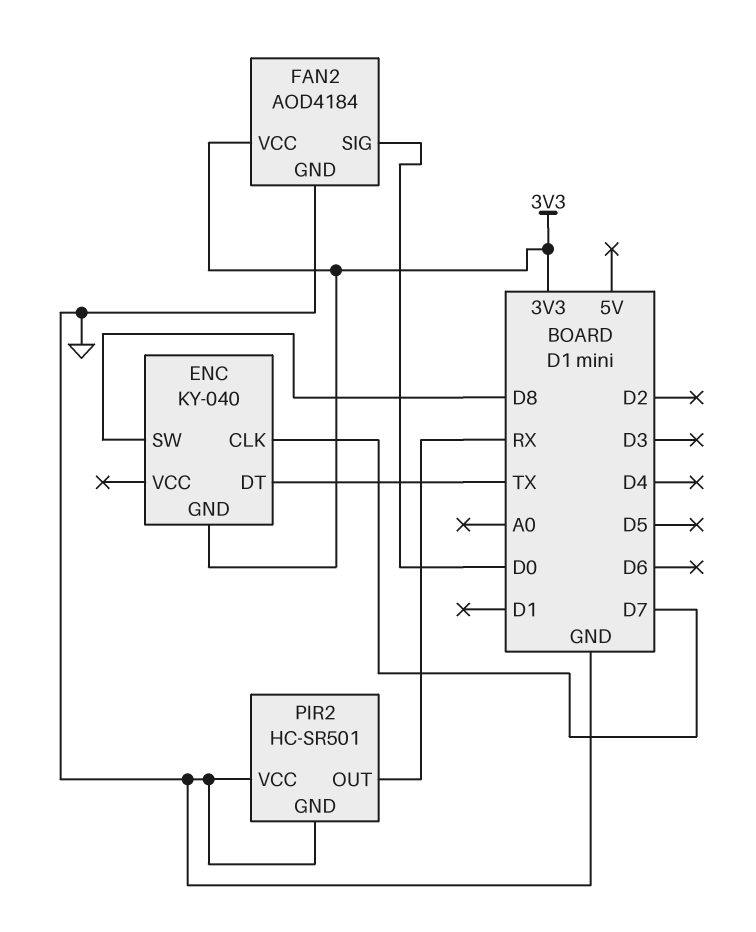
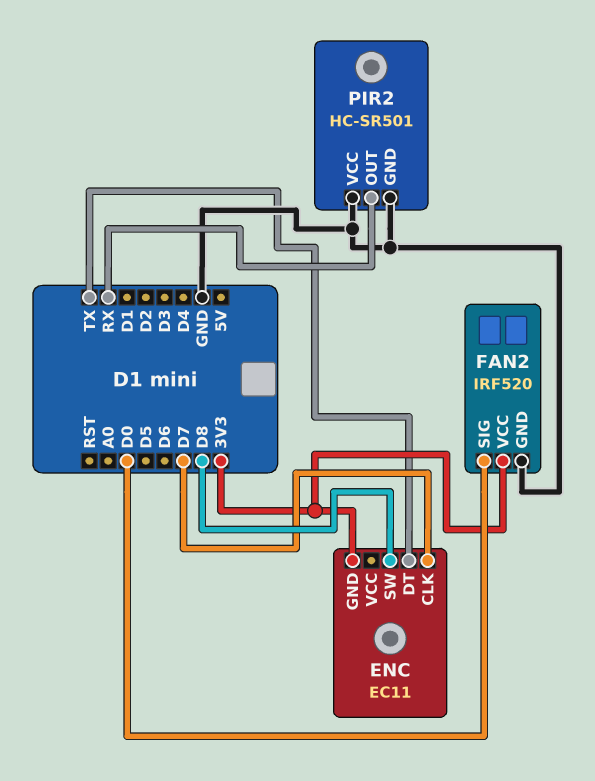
ENC: KY-040 -> EC11
FAN2: AOD4184 -> IRF520

